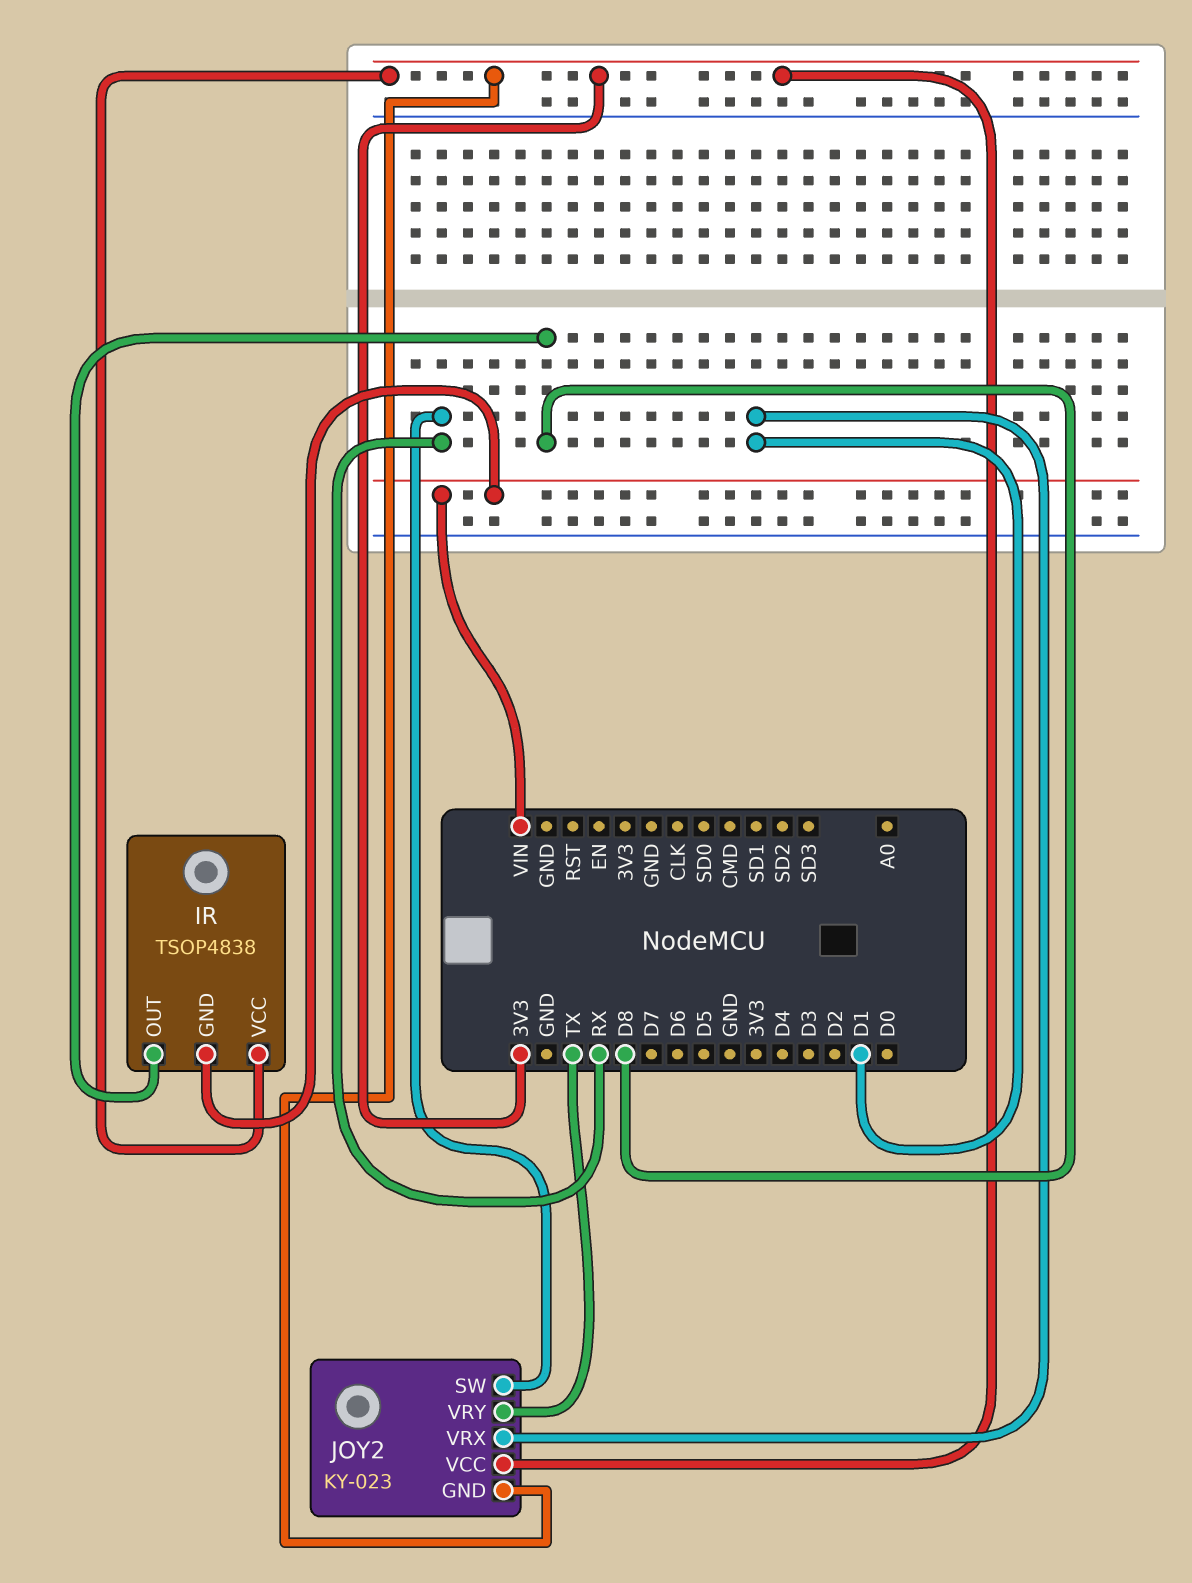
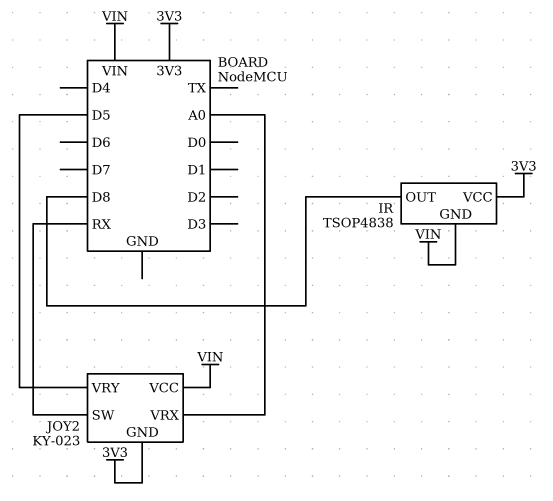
JOY2 pin VCC: 3V3 -> VIN
JOY2 pin VRX: D1 -> A0
JOY2 pin VRY: TX -> D5

